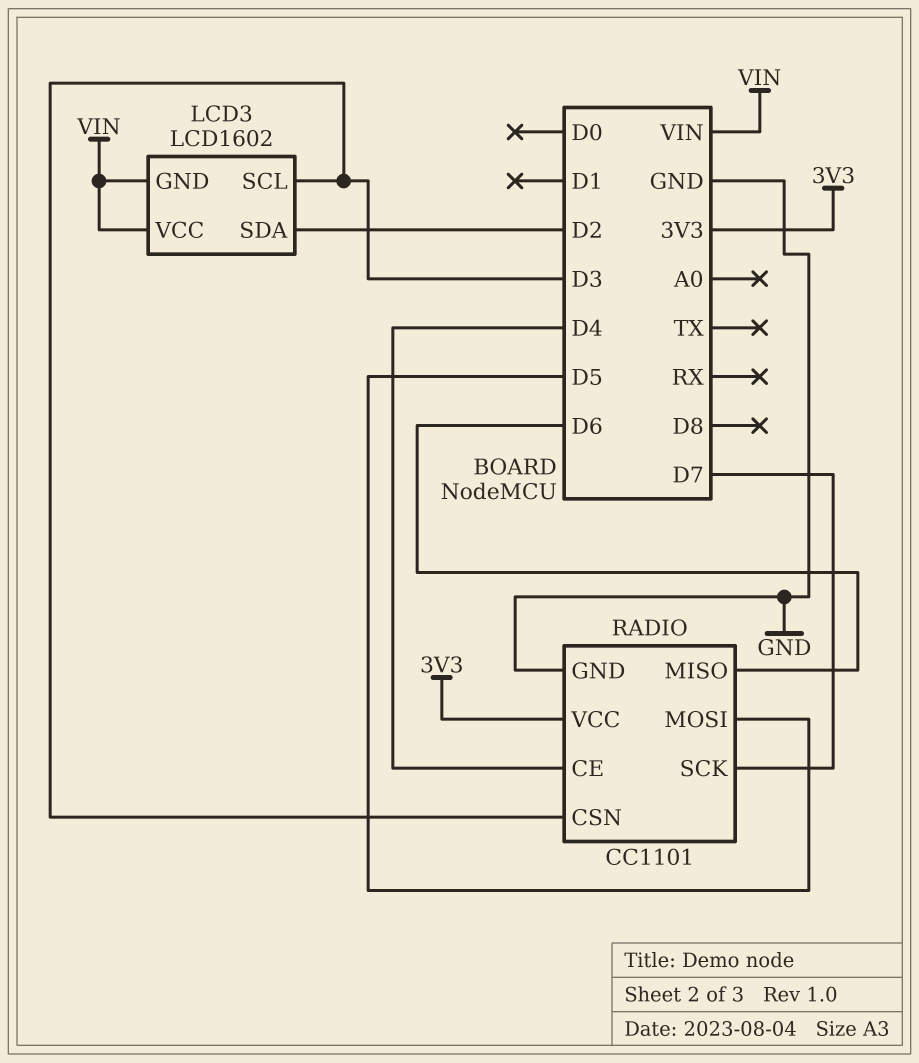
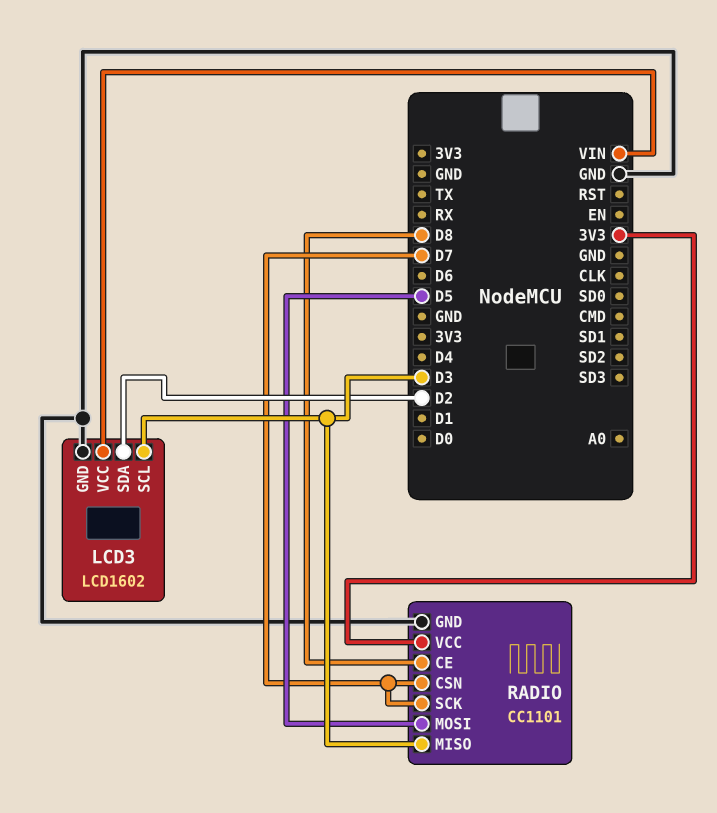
LCD3 pin GND: VIN -> GND
RADIO pin CE: D4 -> D8
RADIO pin CSN: D3 -> D7
RADIO pin MISO: D6 -> D3

